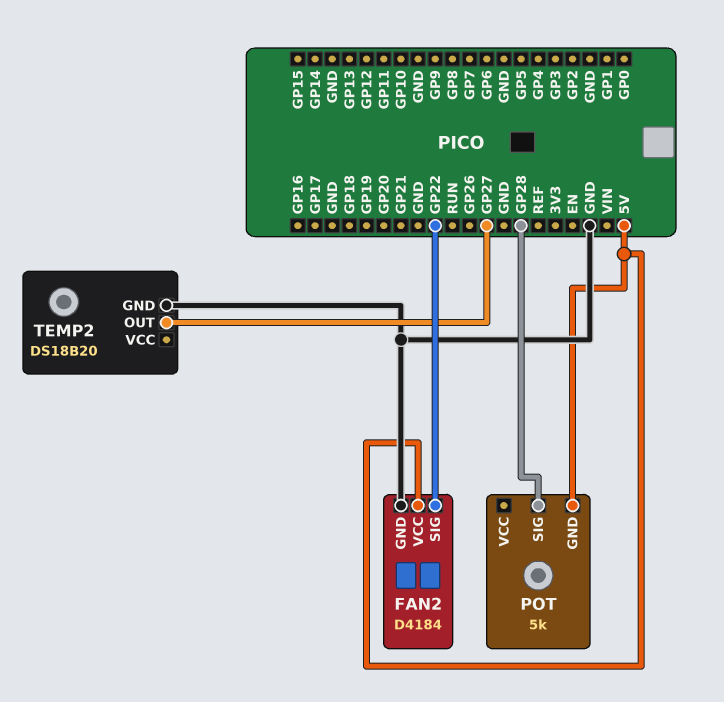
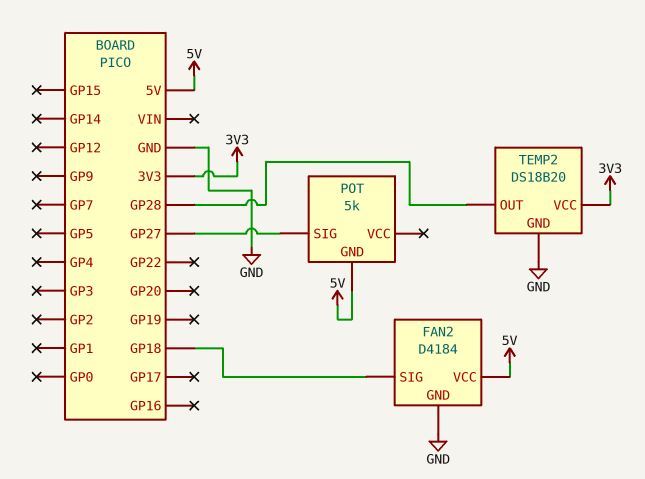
FAN2 pin SIG: GP22 -> GP18
POT pin SIG: GP28 -> GP27
TEMP2 pin OUT: GP27 -> GP28
TEMP2 pin VCC: none -> 3V3

